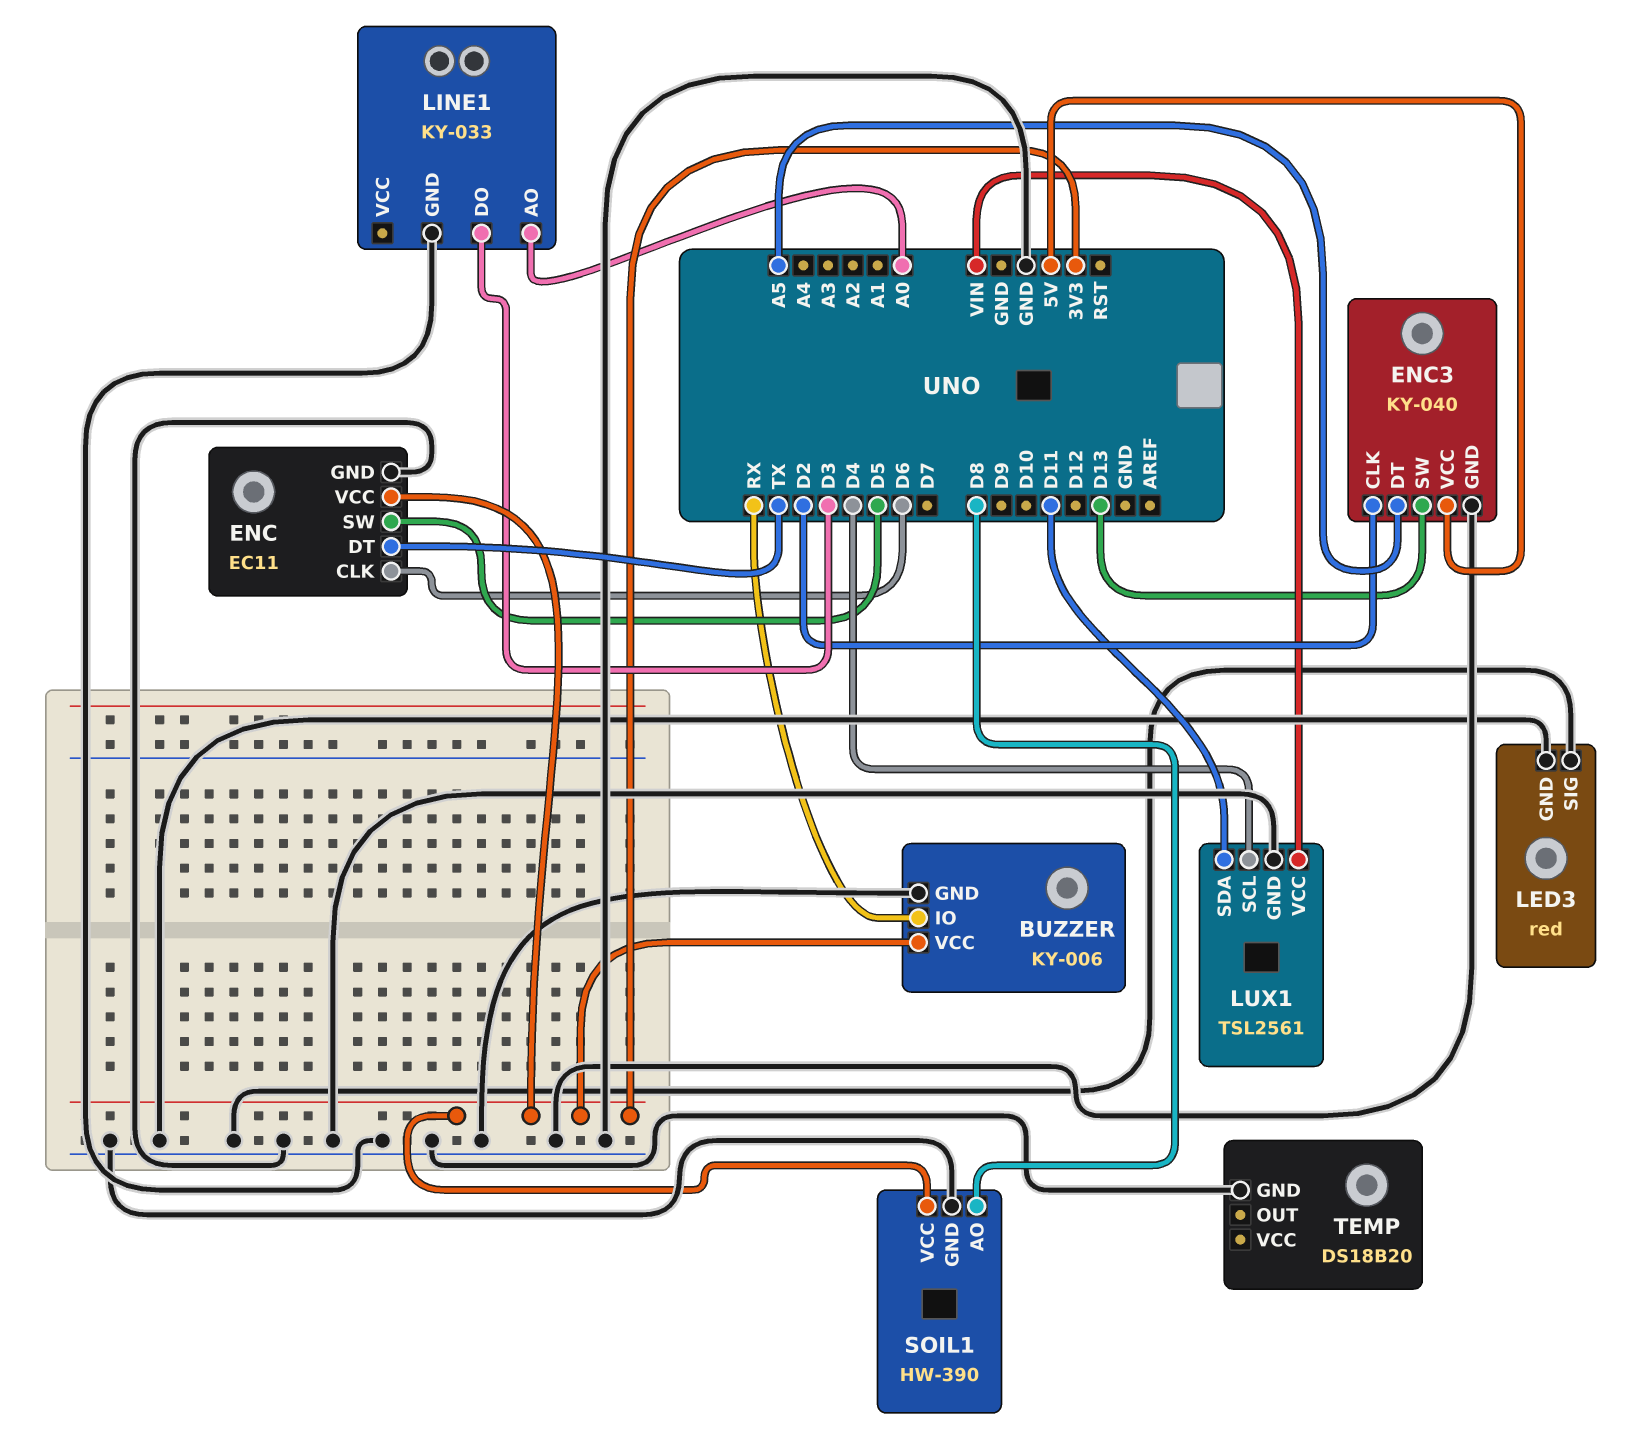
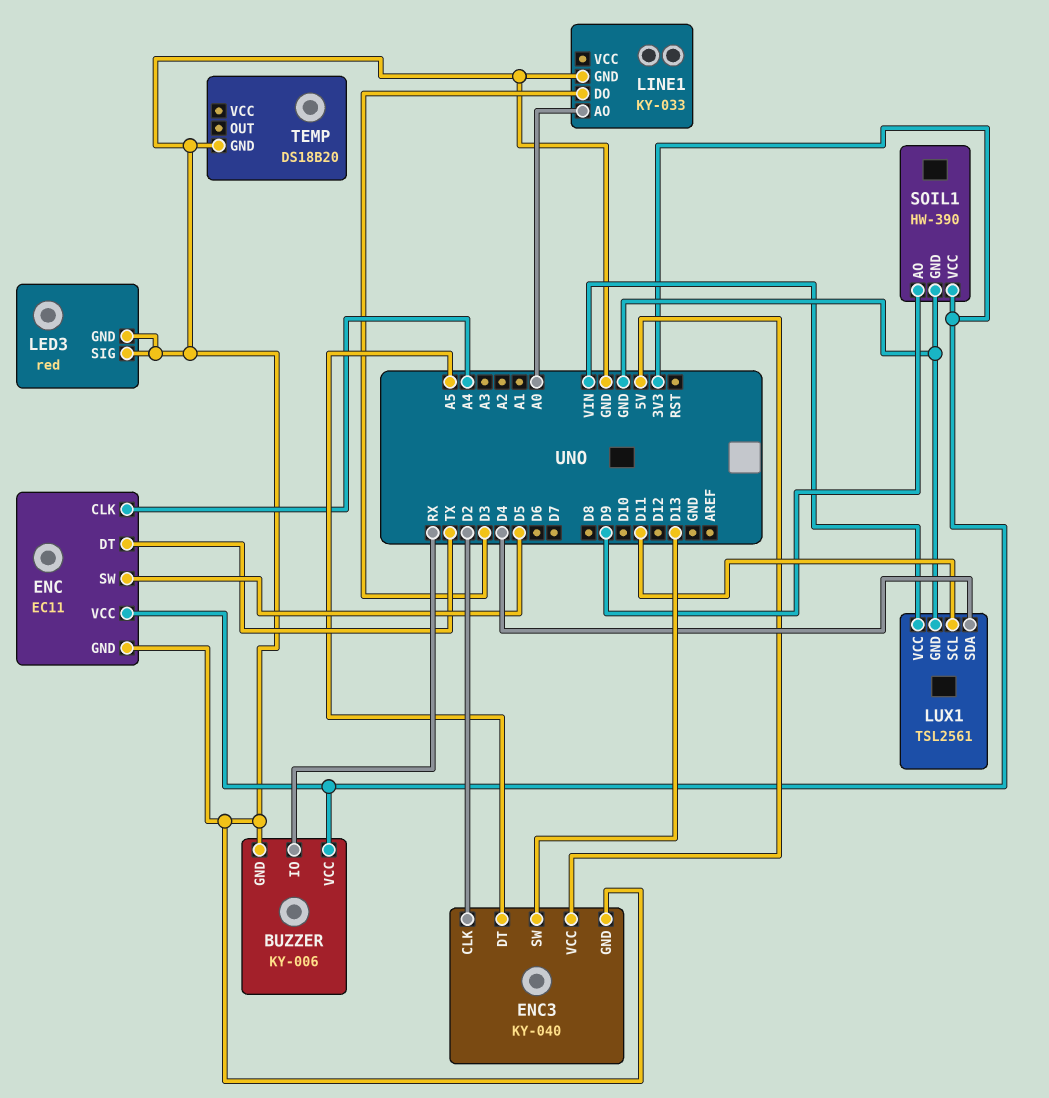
ENC pin CLK: D6 -> A4
LUX1 pin SCL: D4 -> D11
LUX1 pin SDA: D11 -> D4
SOIL1 pin AO: D8 -> D9

